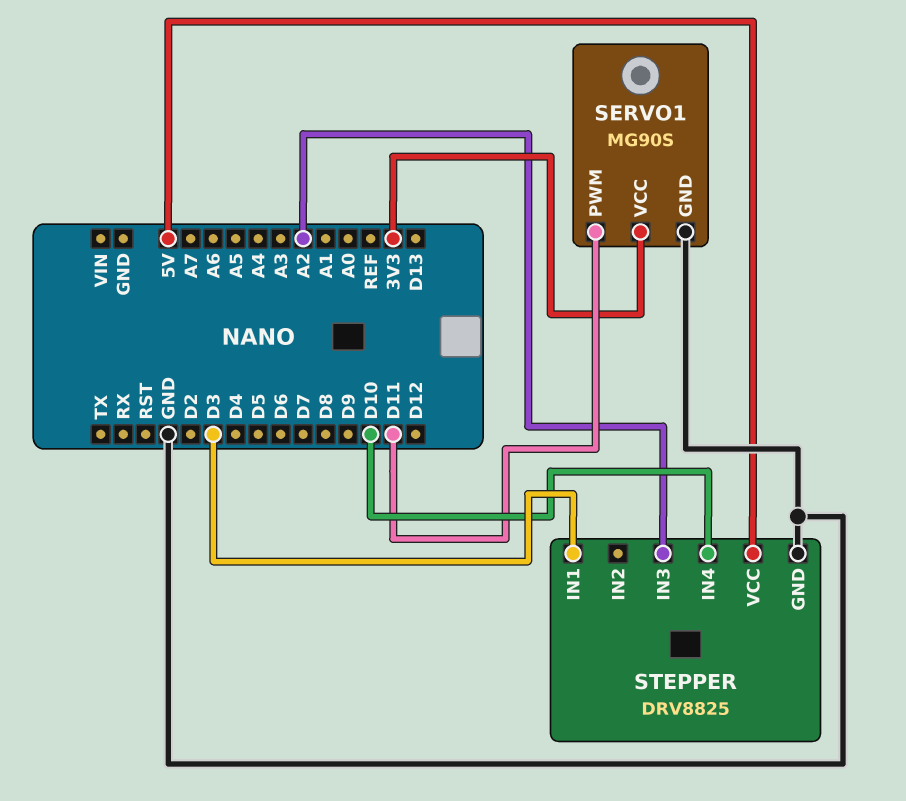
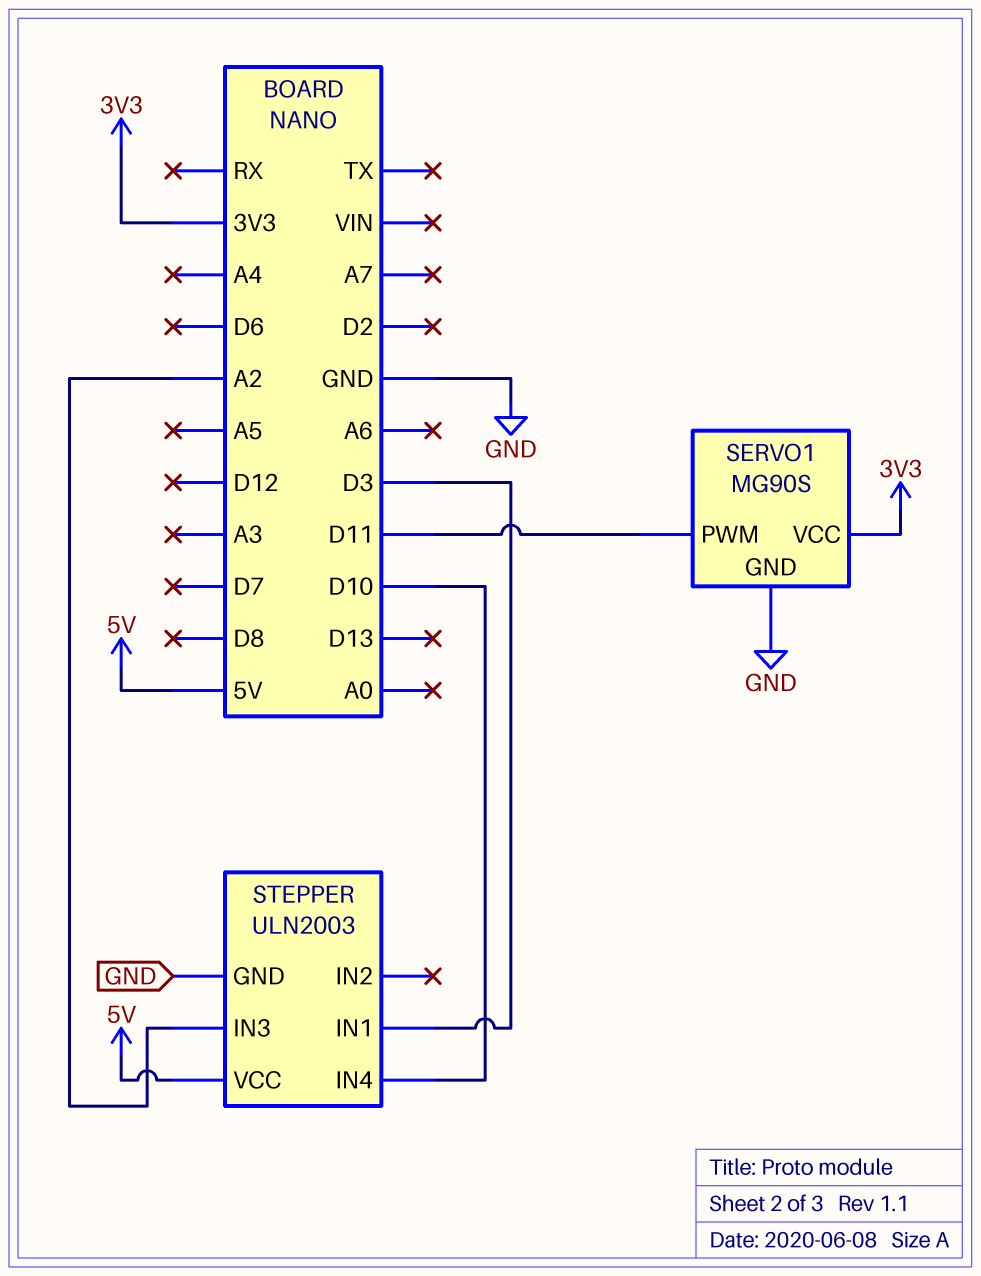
STEPPER: DRV8825 -> ULN2003

